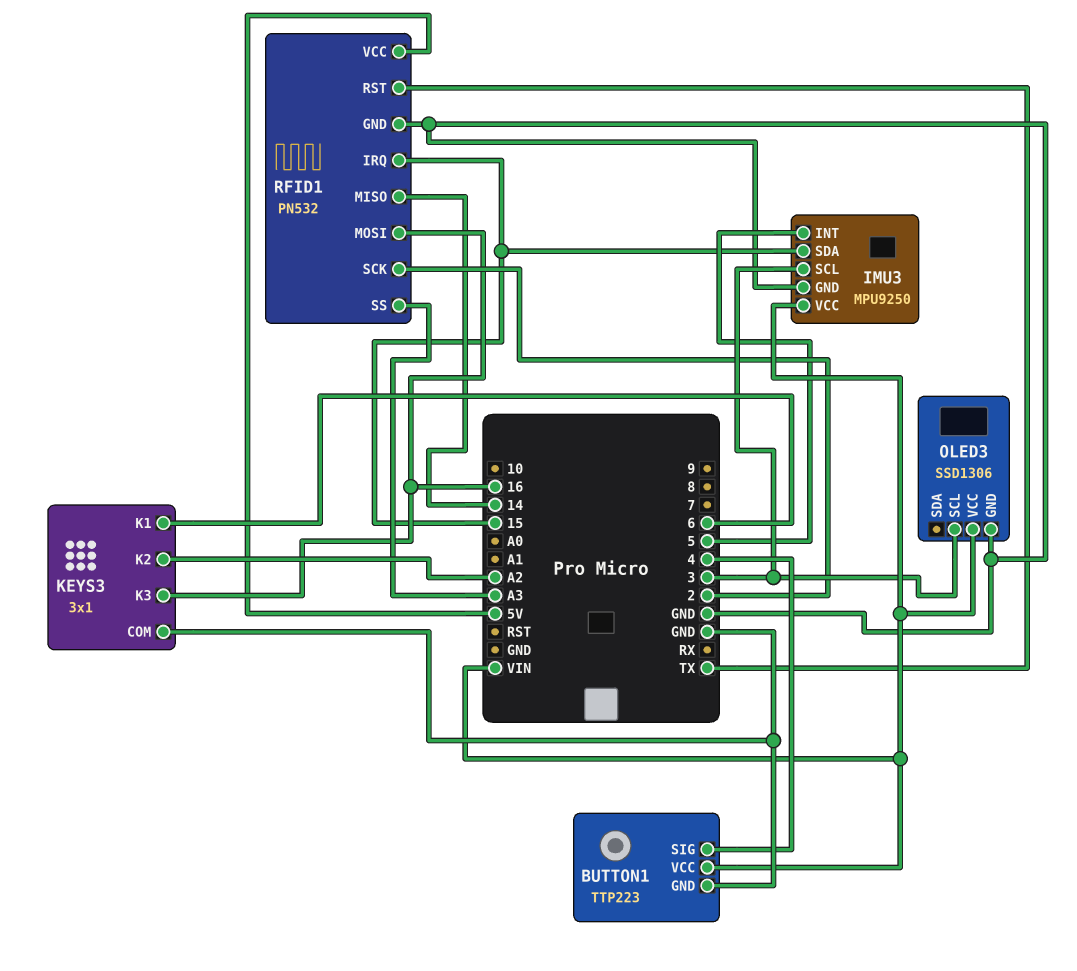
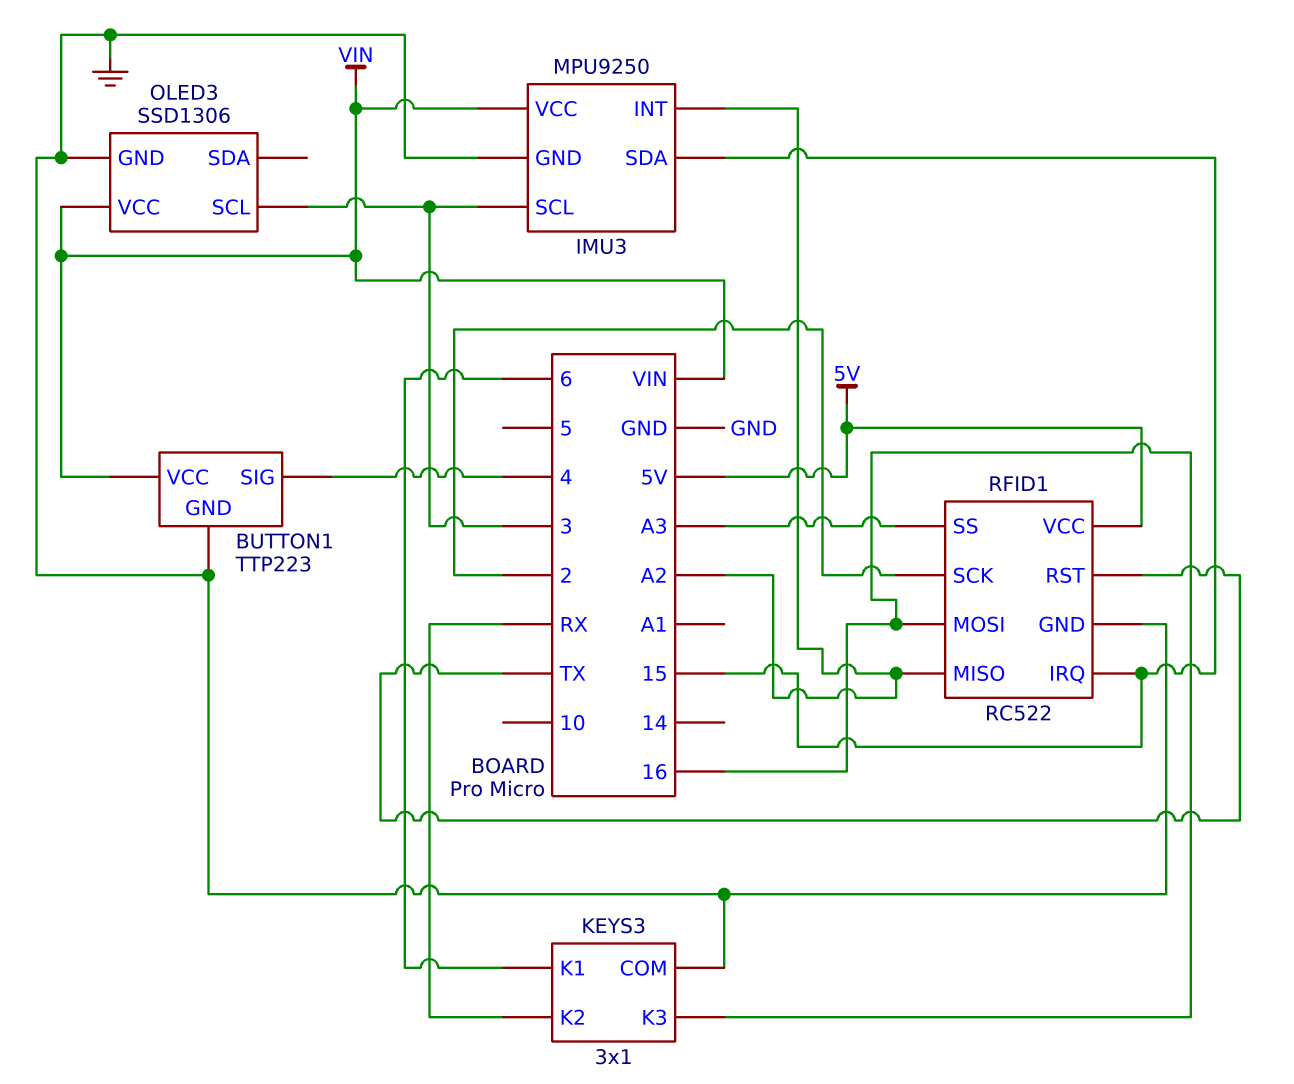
IMU3 pin INT: 5 -> A2
KEYS3 pin K2: A2 -> RX
RFID1: PN532 -> RC522
RFID1 pin MISO: 14 -> A2

